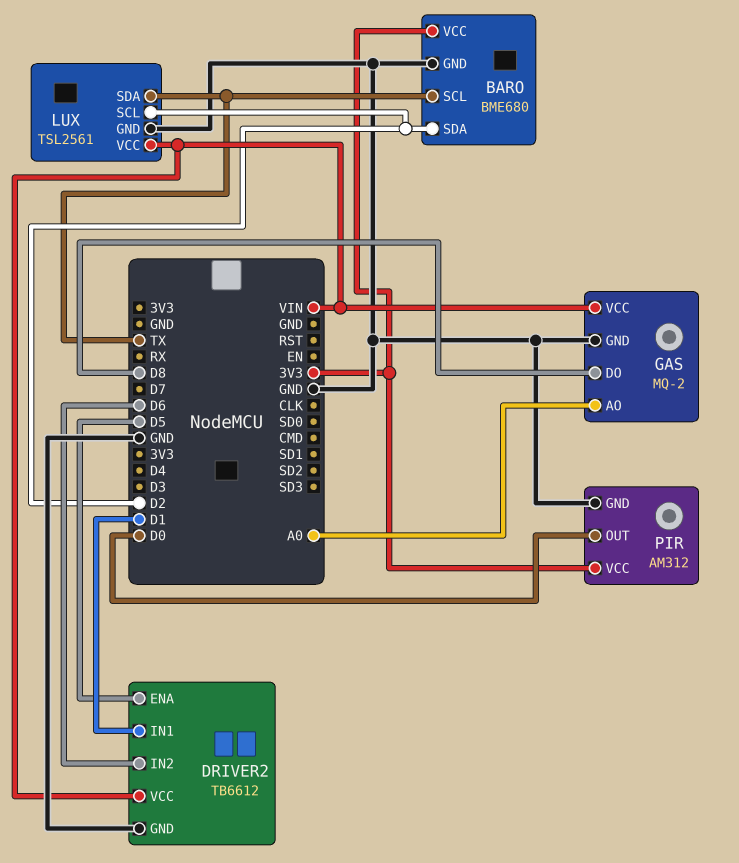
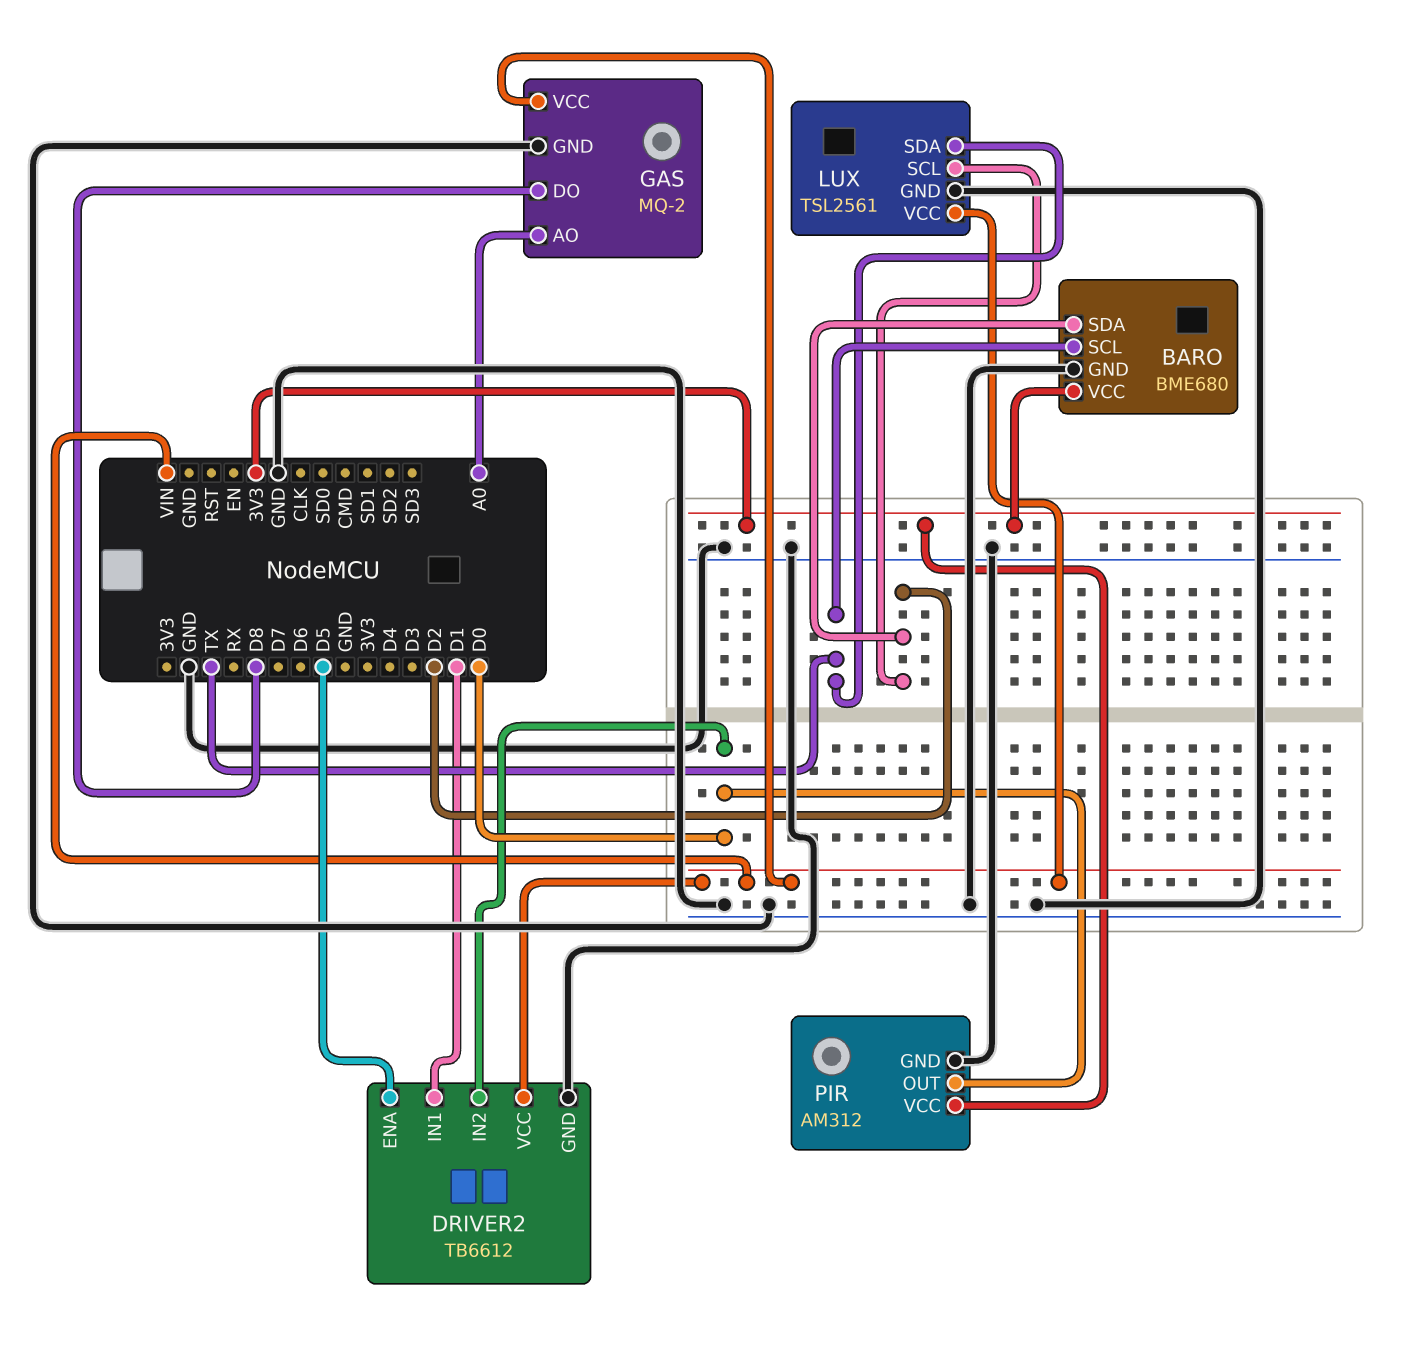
DRIVER2 pin IN2: D6 -> D0

